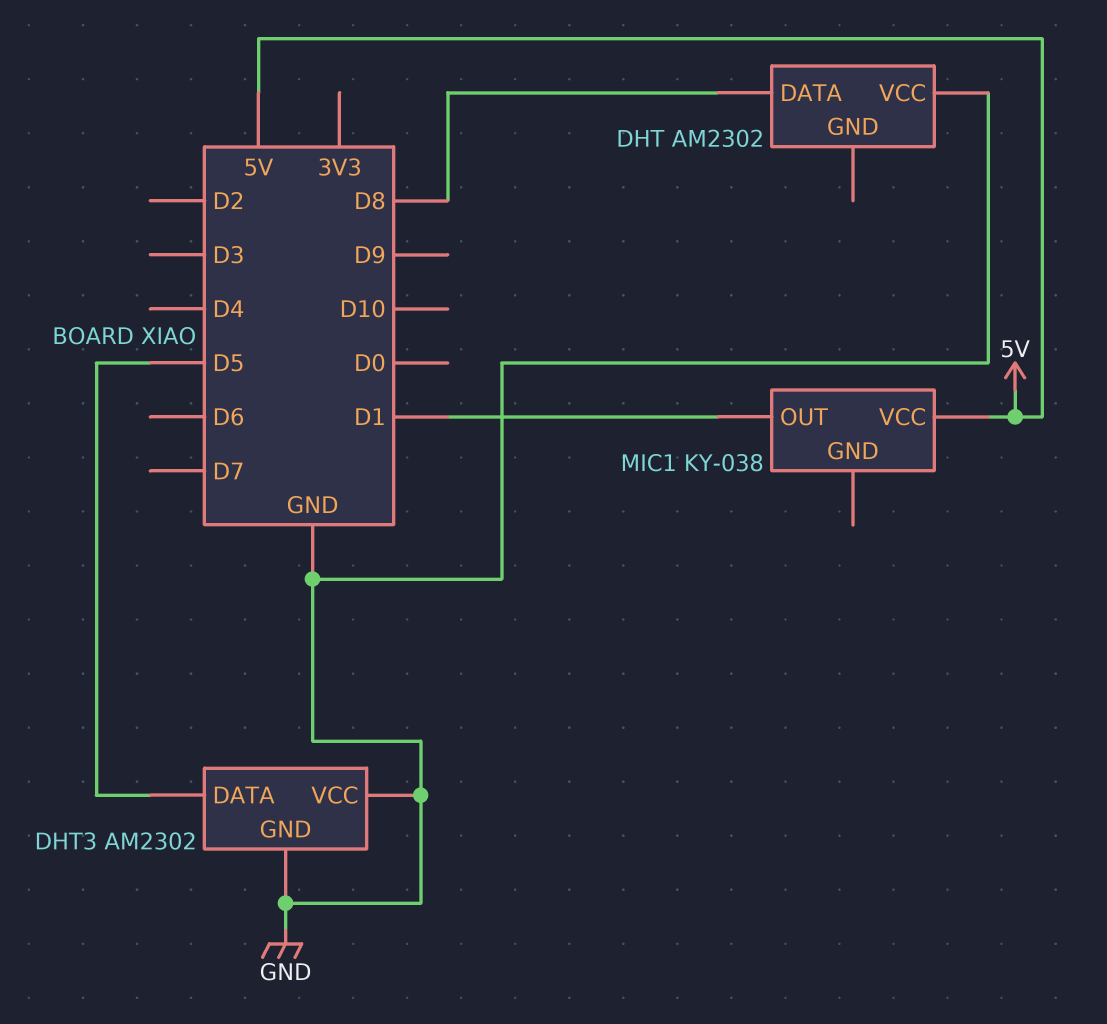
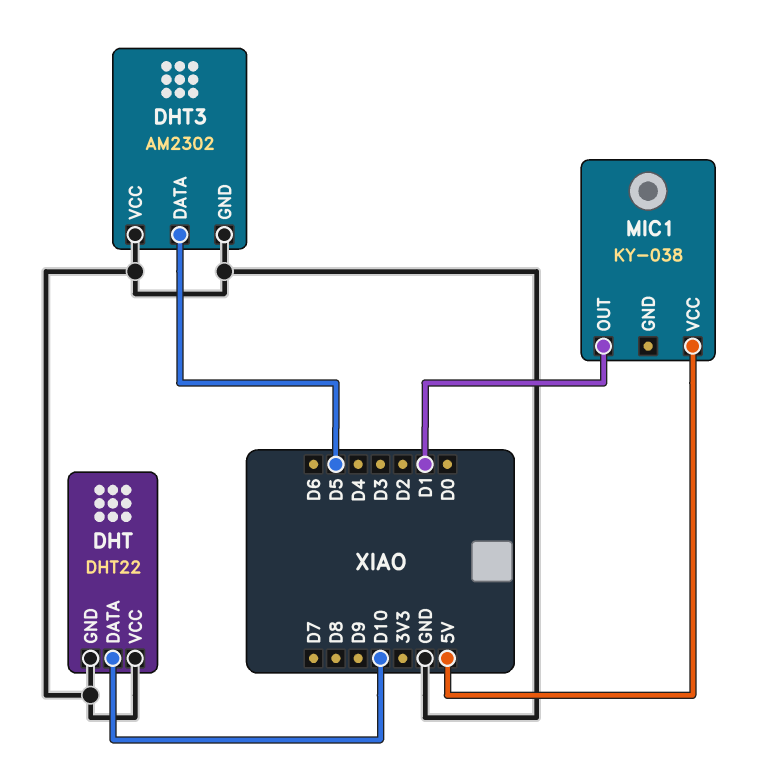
DHT: AM2302 -> DHT22
DHT pin DATA: D8 -> D10
DHT pin GND: none -> GND

